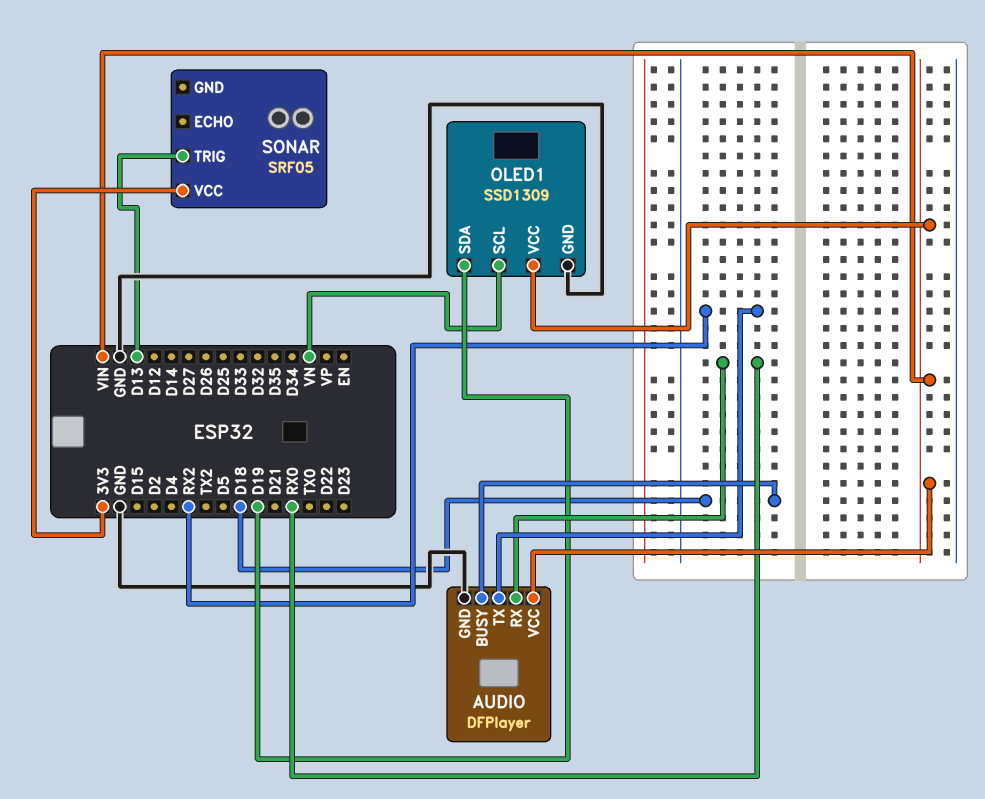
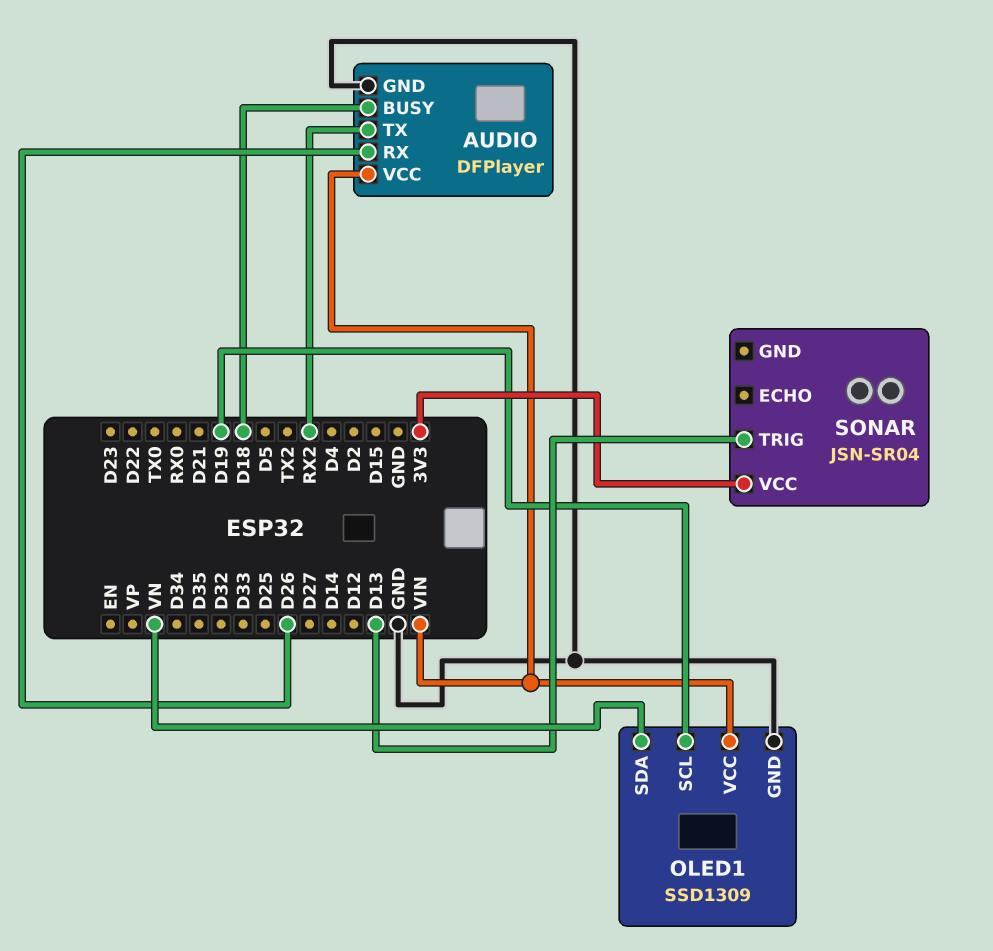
AUDIO pin RX: RX0 -> D26
OLED1 pin SCL: VN -> D19
OLED1 pin SDA: D19 -> VN
SONAR: SRF05 -> JSN-SR04

